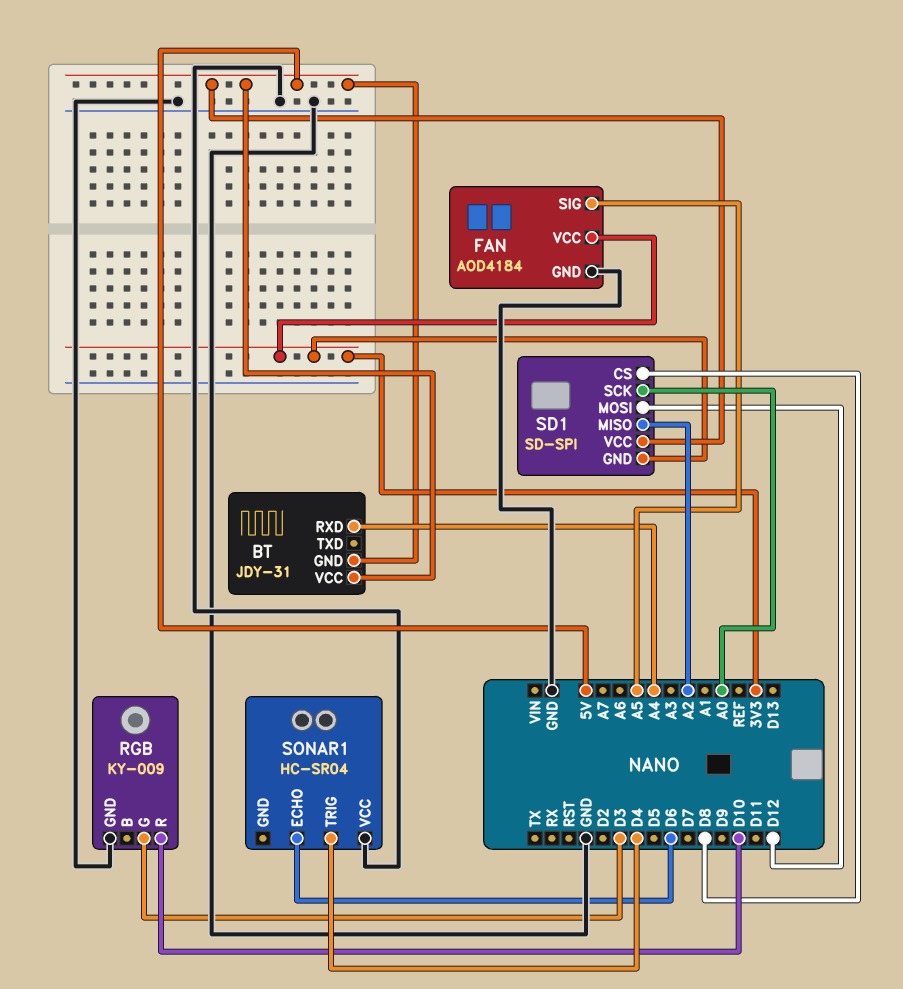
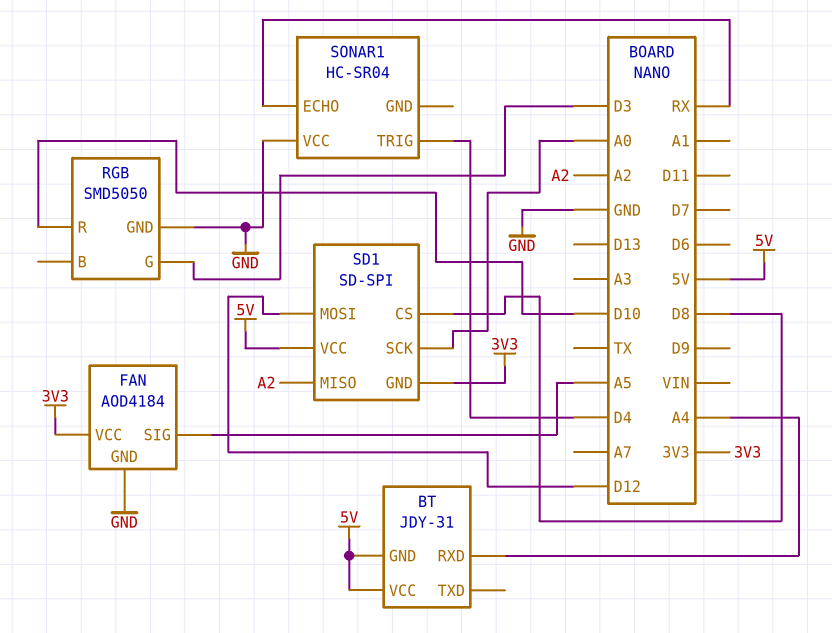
RGB: KY-009 -> SMD5050
SONAR1 pin ECHO: D6 -> RX

